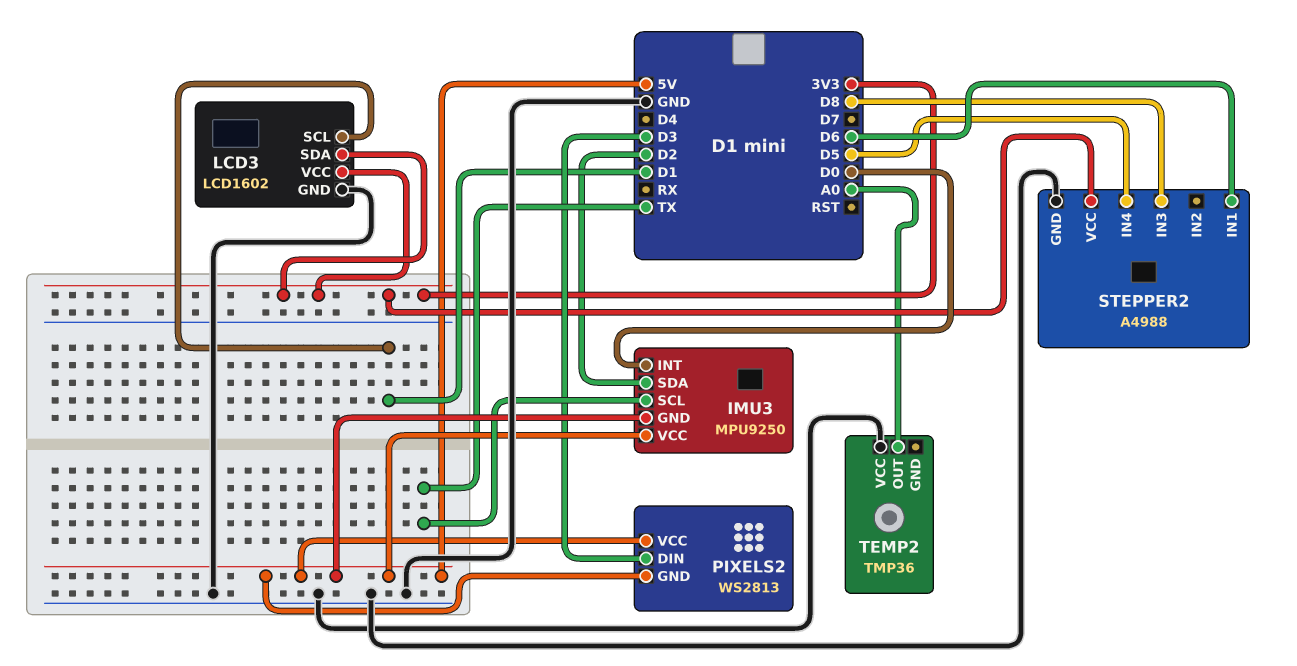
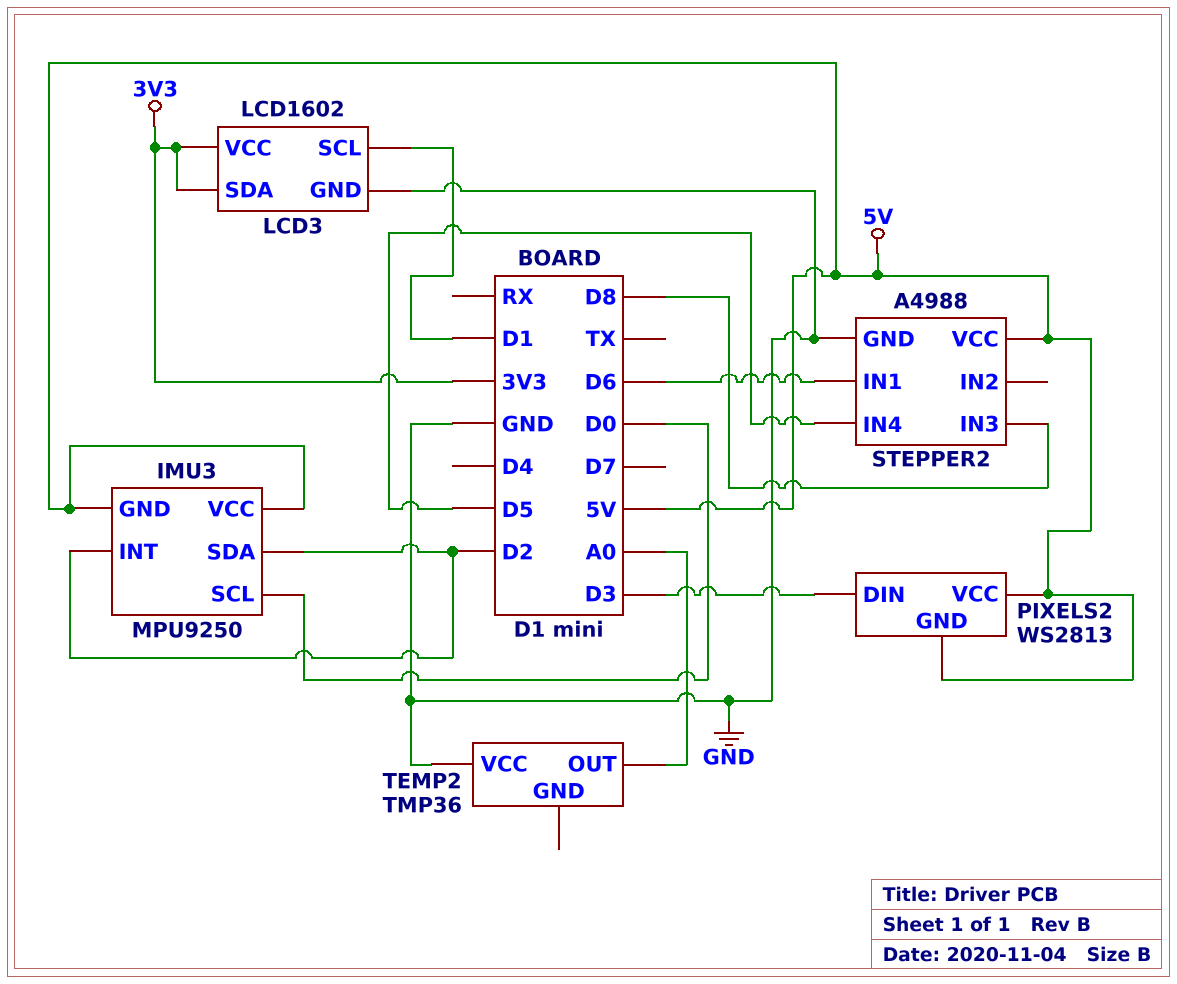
IMU3 pin INT: D0 -> D2
IMU3 pin SCL: TX -> D0
STEPPER2 pin VCC: 3V3 -> 5V

